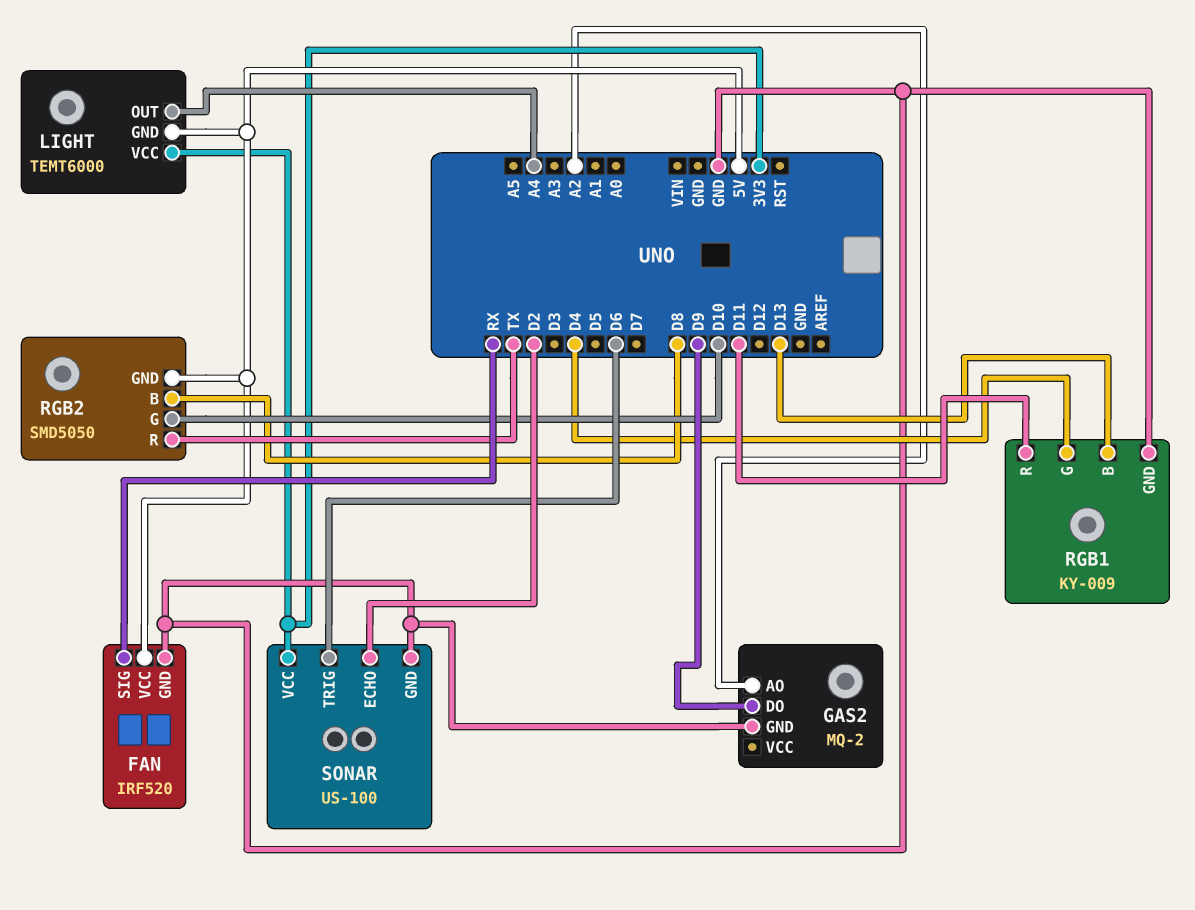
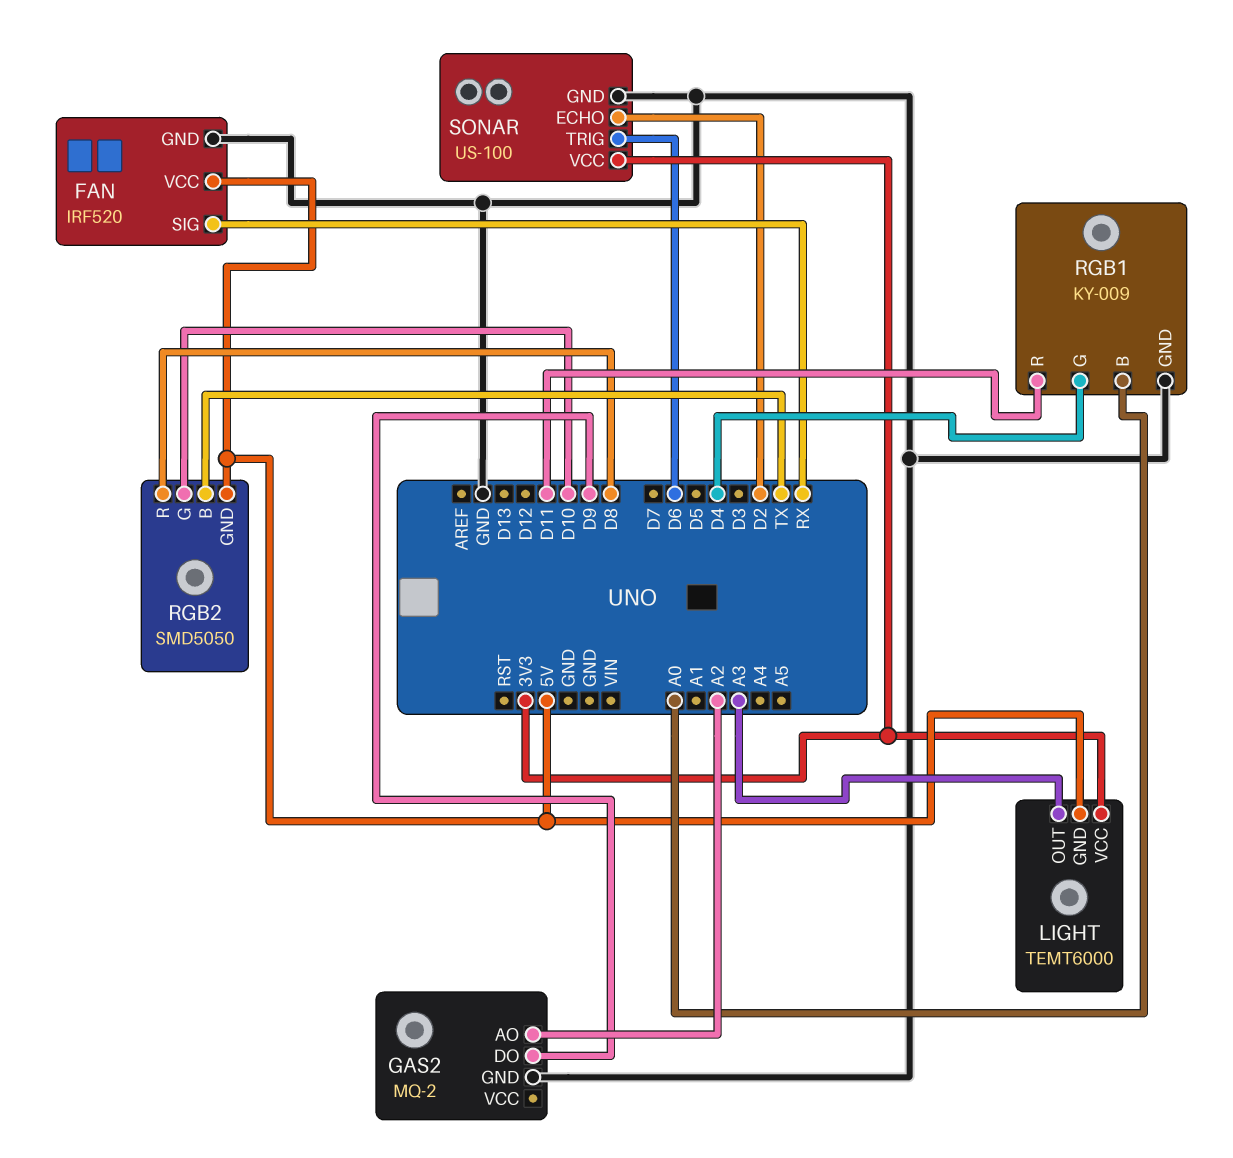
LIGHT pin OUT: A4 -> A3
RGB1 pin B: D13 -> A0
RGB2 pin B: D8 -> TX
RGB2 pin R: TX -> D8

